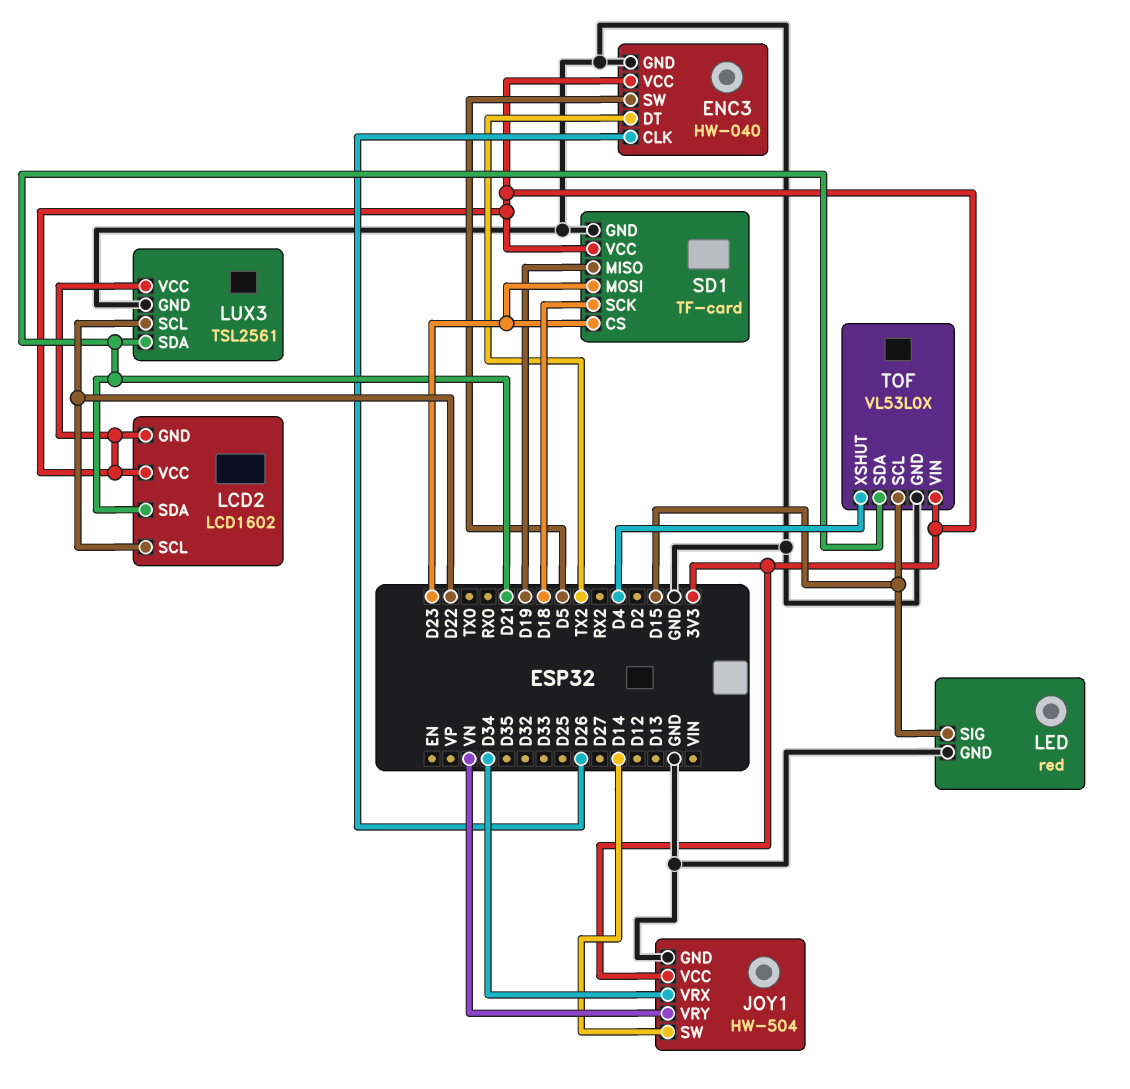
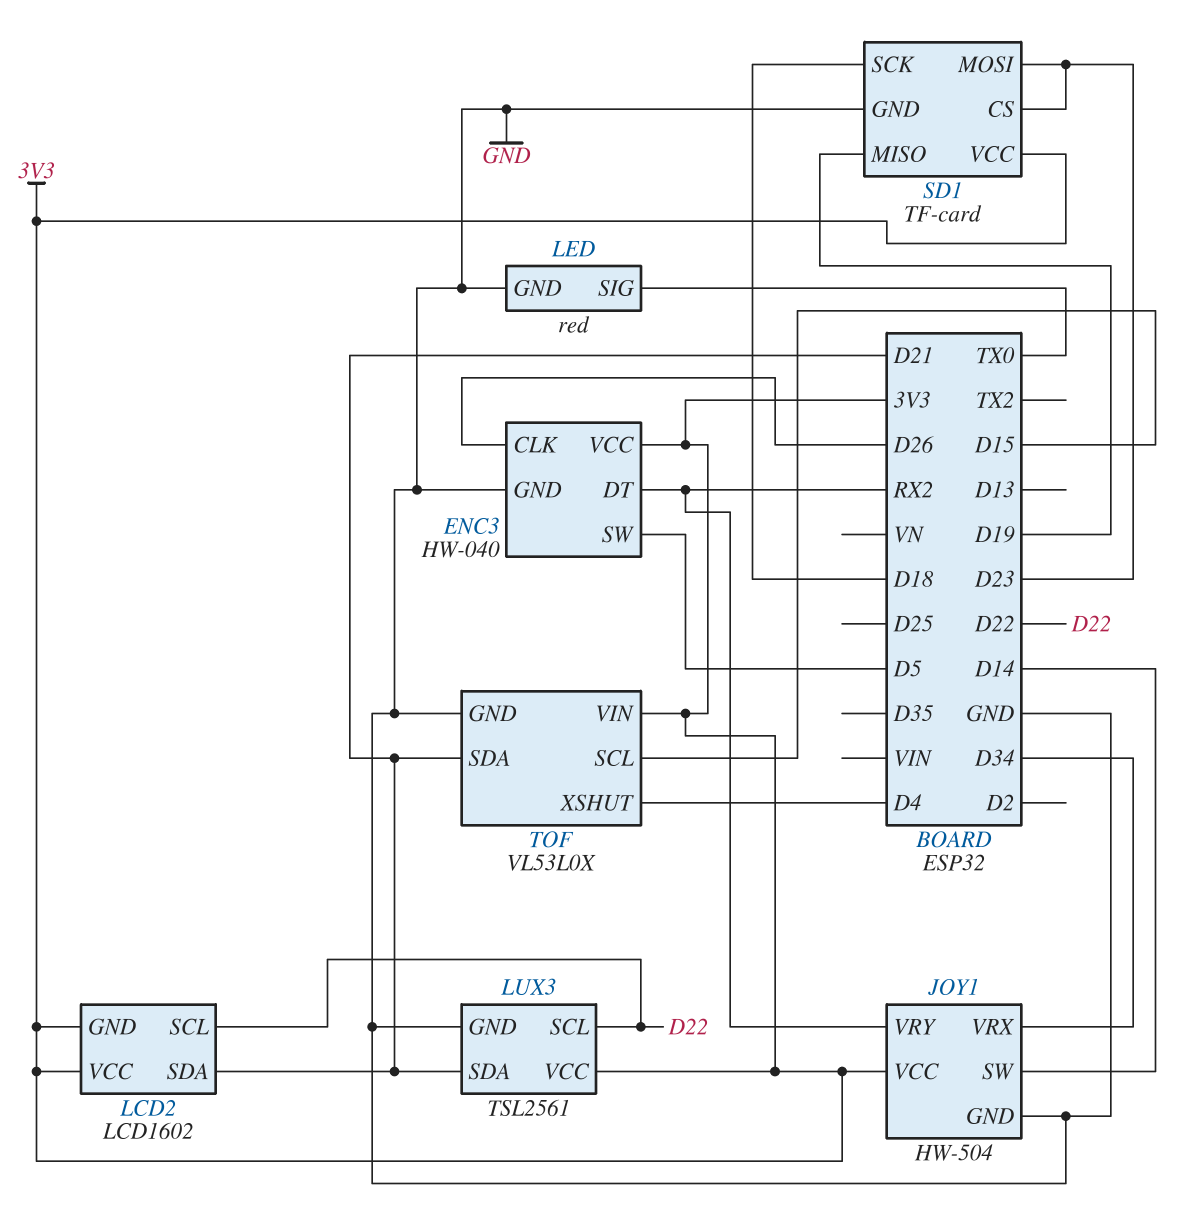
ENC3 pin DT: TX2 -> RX2
JOY1 pin VRY: VN -> RX2
LED pin SIG: D15 -> TX0

